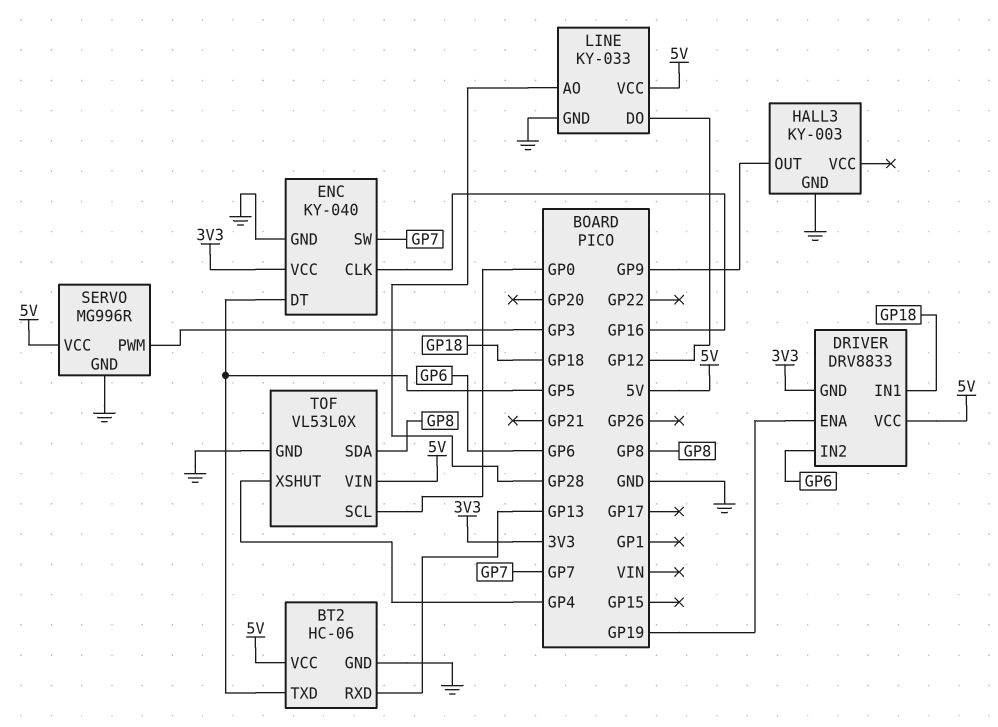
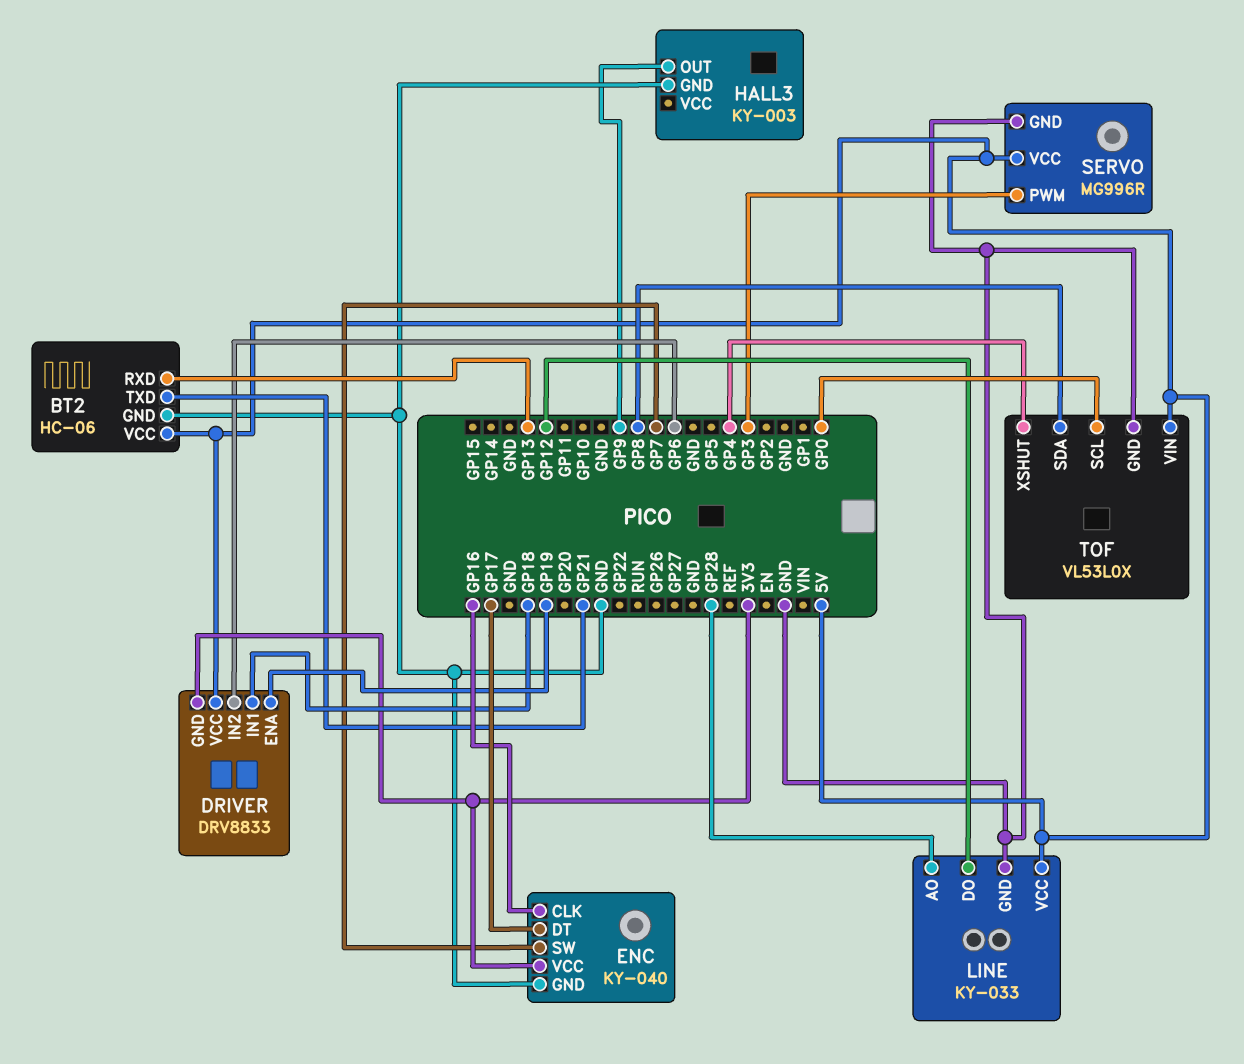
BT2 pin TXD: GP5 -> GP21
ENC pin DT: GP5 -> GP17

